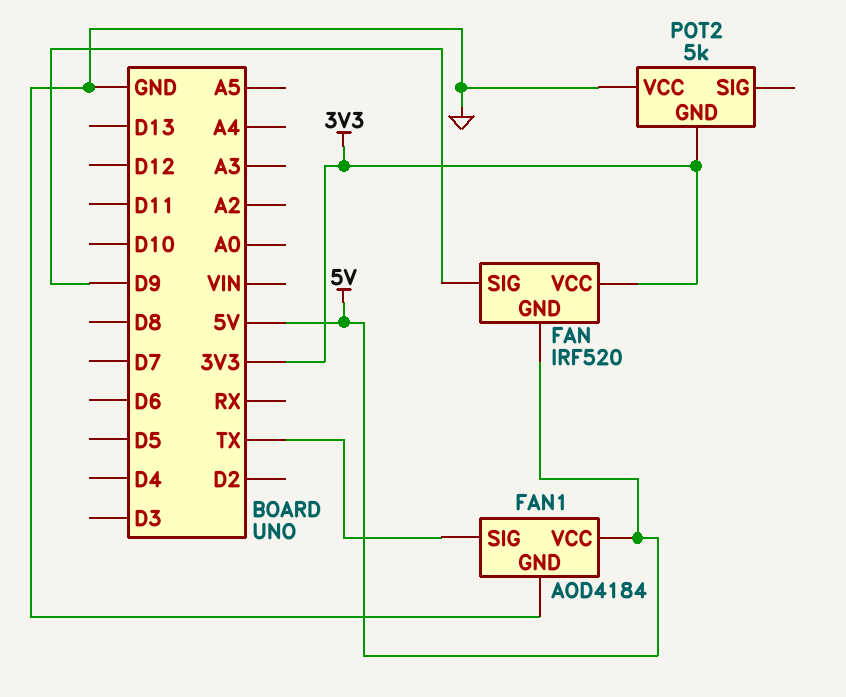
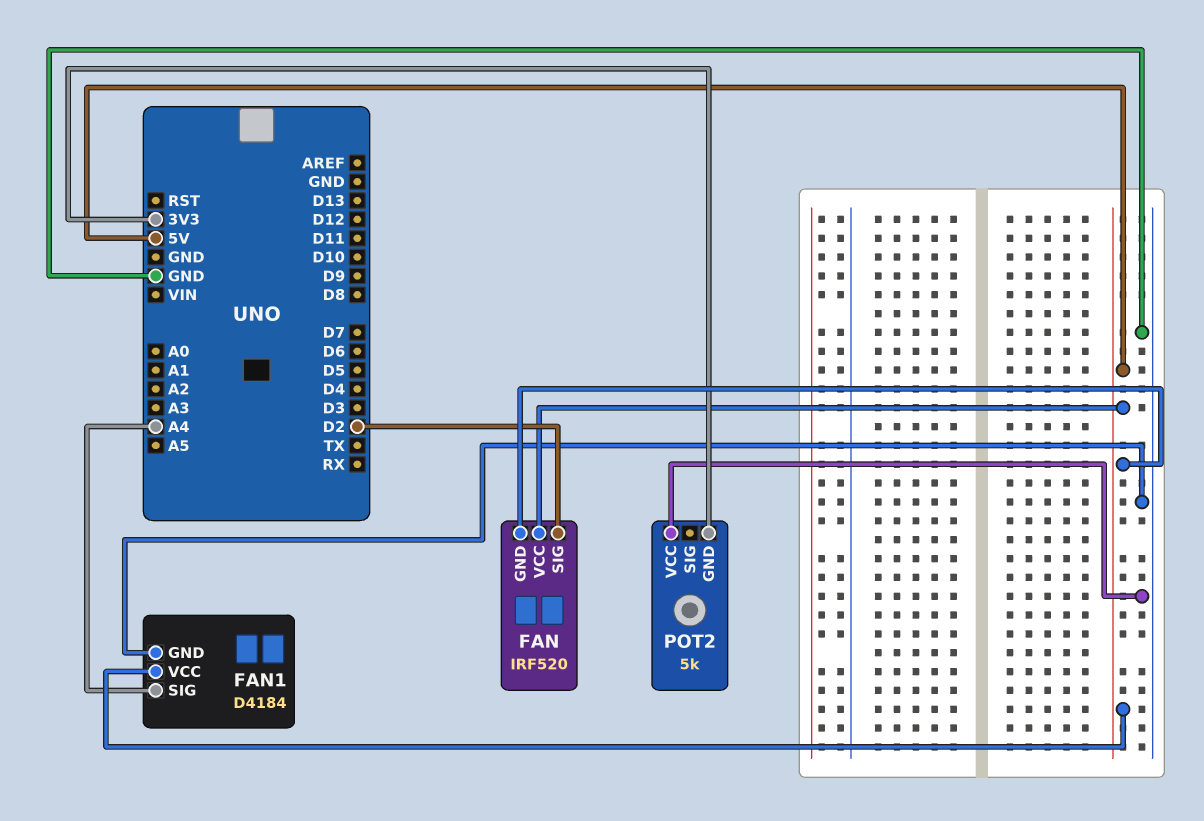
FAN pin SIG: D9 -> D2
FAN pin VCC: 3V3 -> 5V
FAN1: AOD4184 -> D4184
FAN1 pin SIG: TX -> A4

